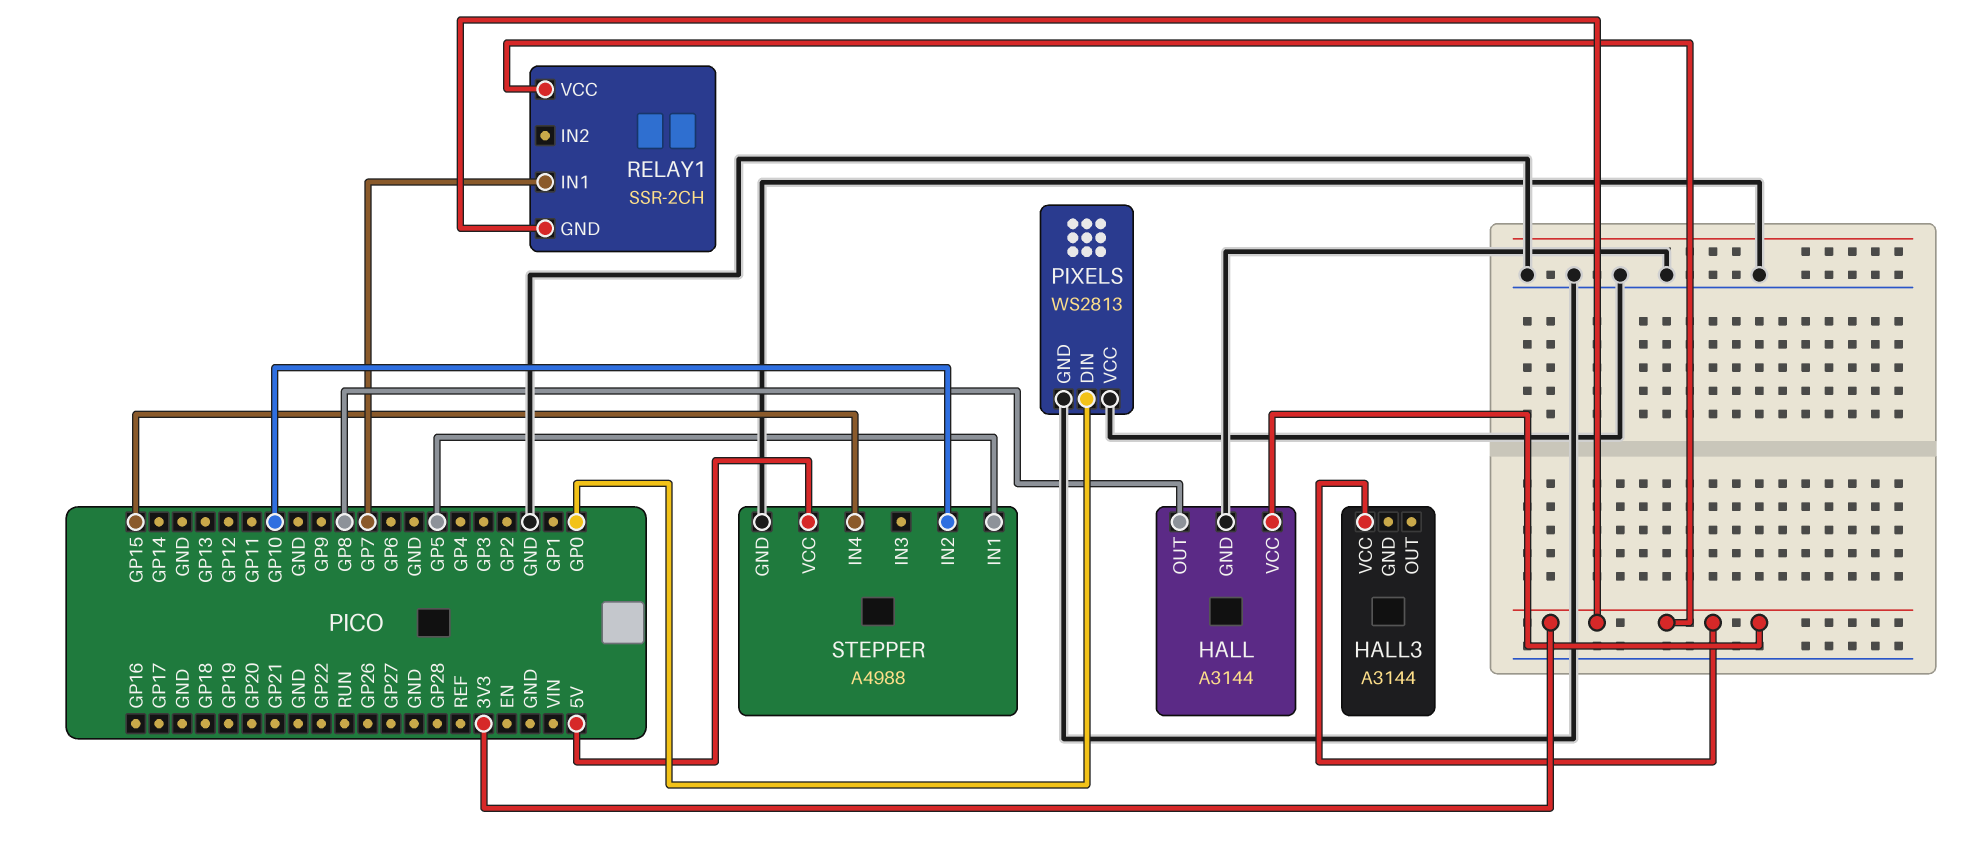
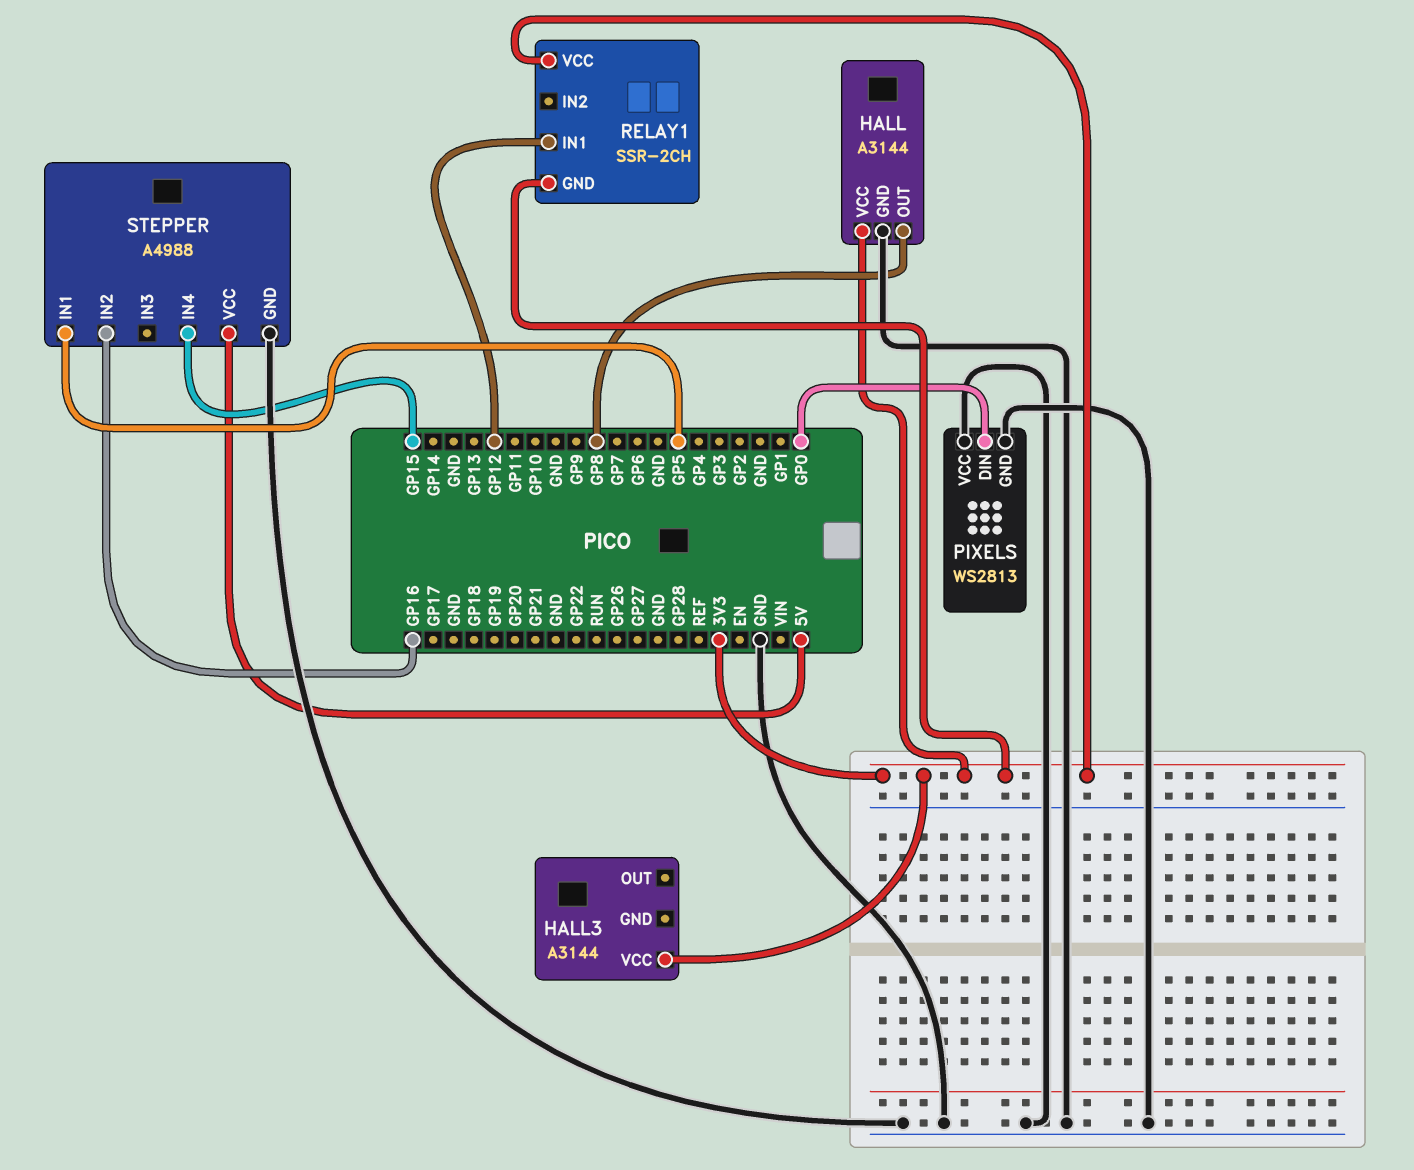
RELAY1 pin IN1: GP7 -> GP12
STEPPER pin IN2: GP10 -> GP16

